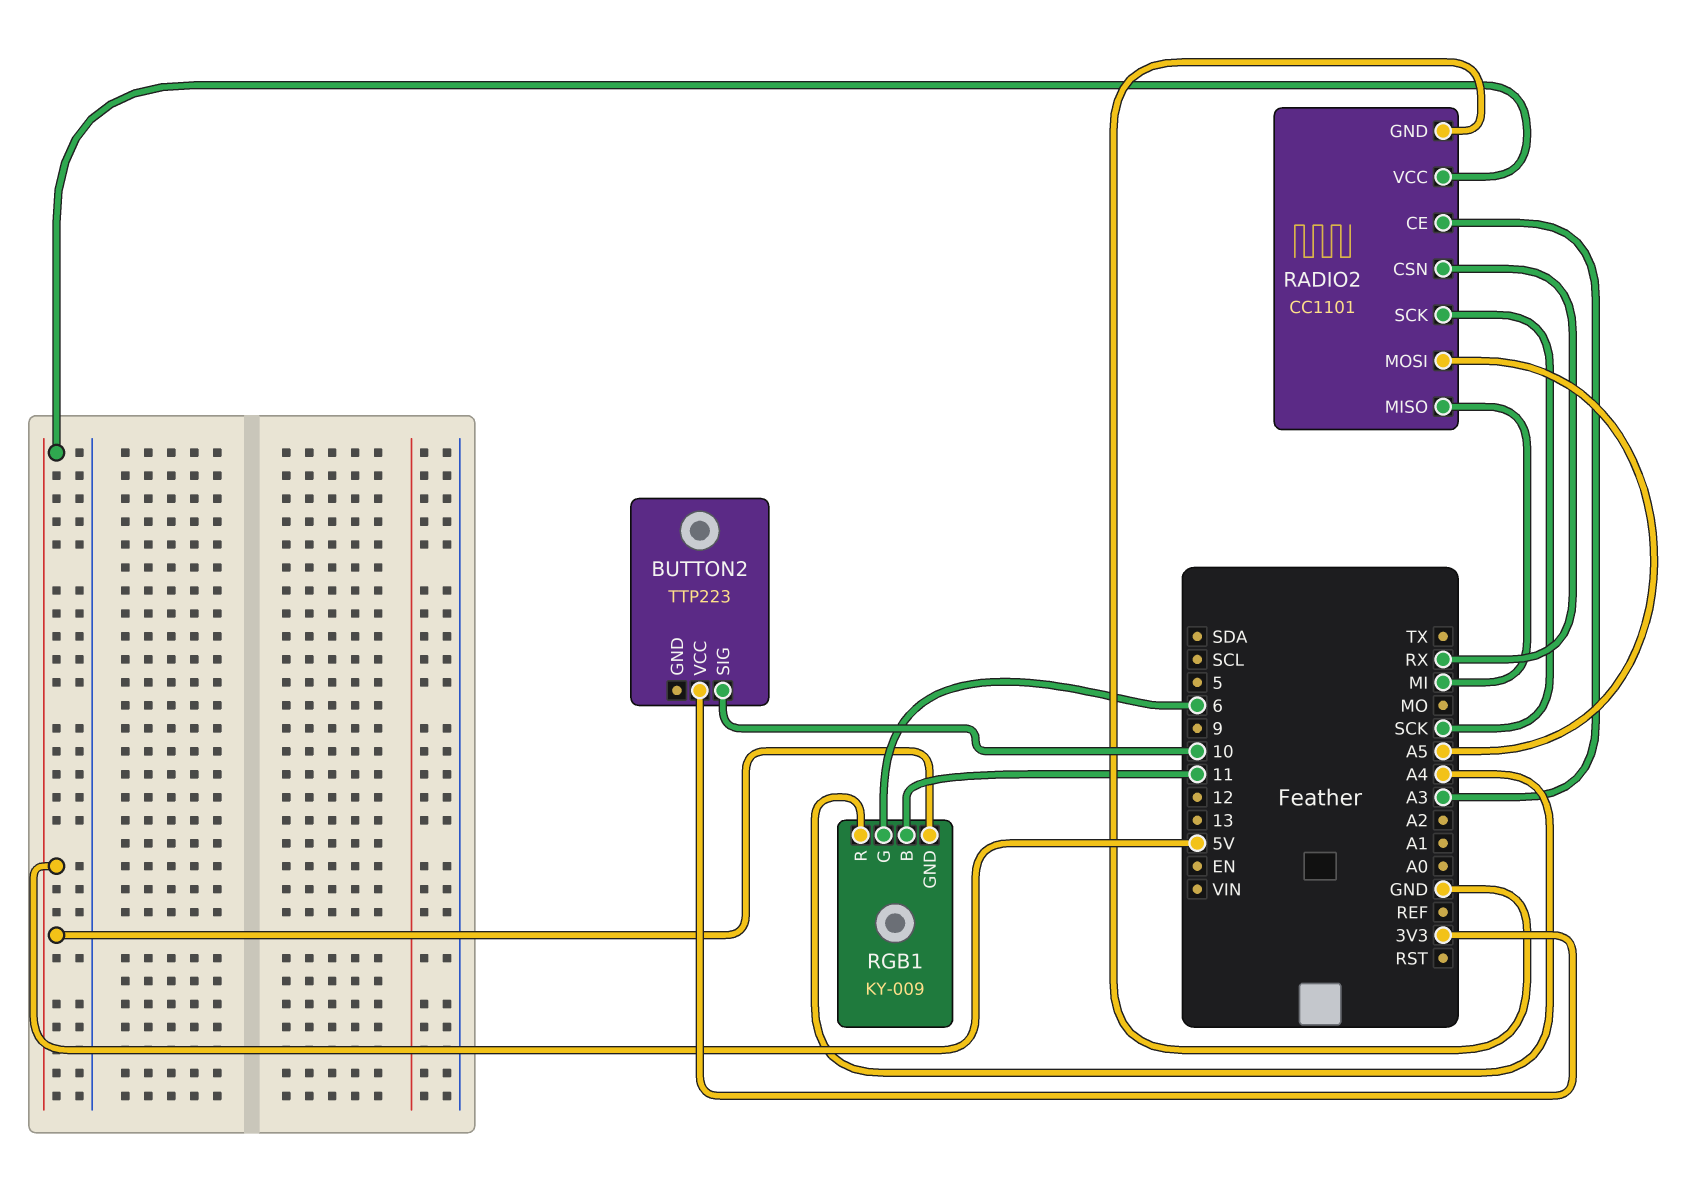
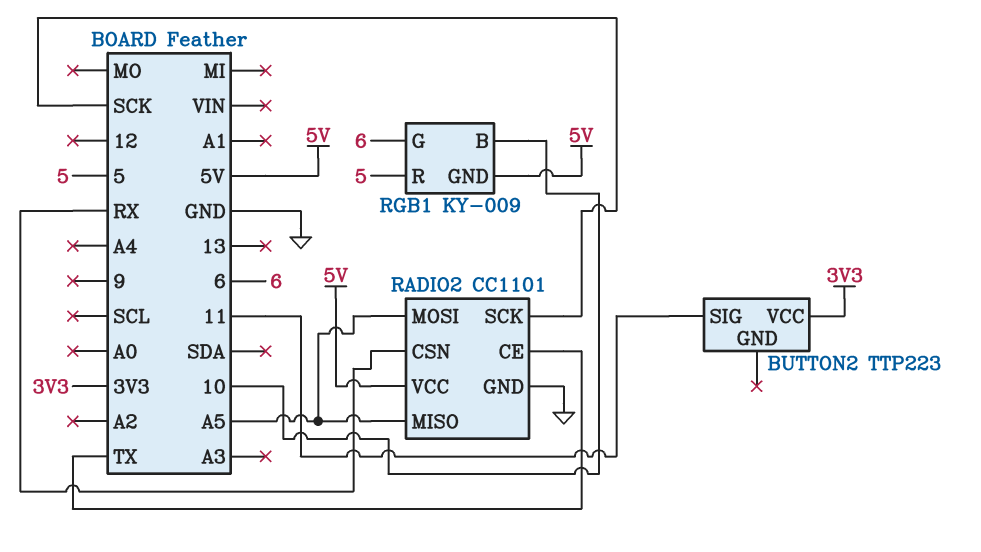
BUTTON2 pin SIG: 10 -> 11
RADIO2 pin CE: A3 -> TX
RADIO2 pin MISO: MI -> A5
RGB1 pin B: 11 -> 10
RGB1 pin R: A4 -> 5

